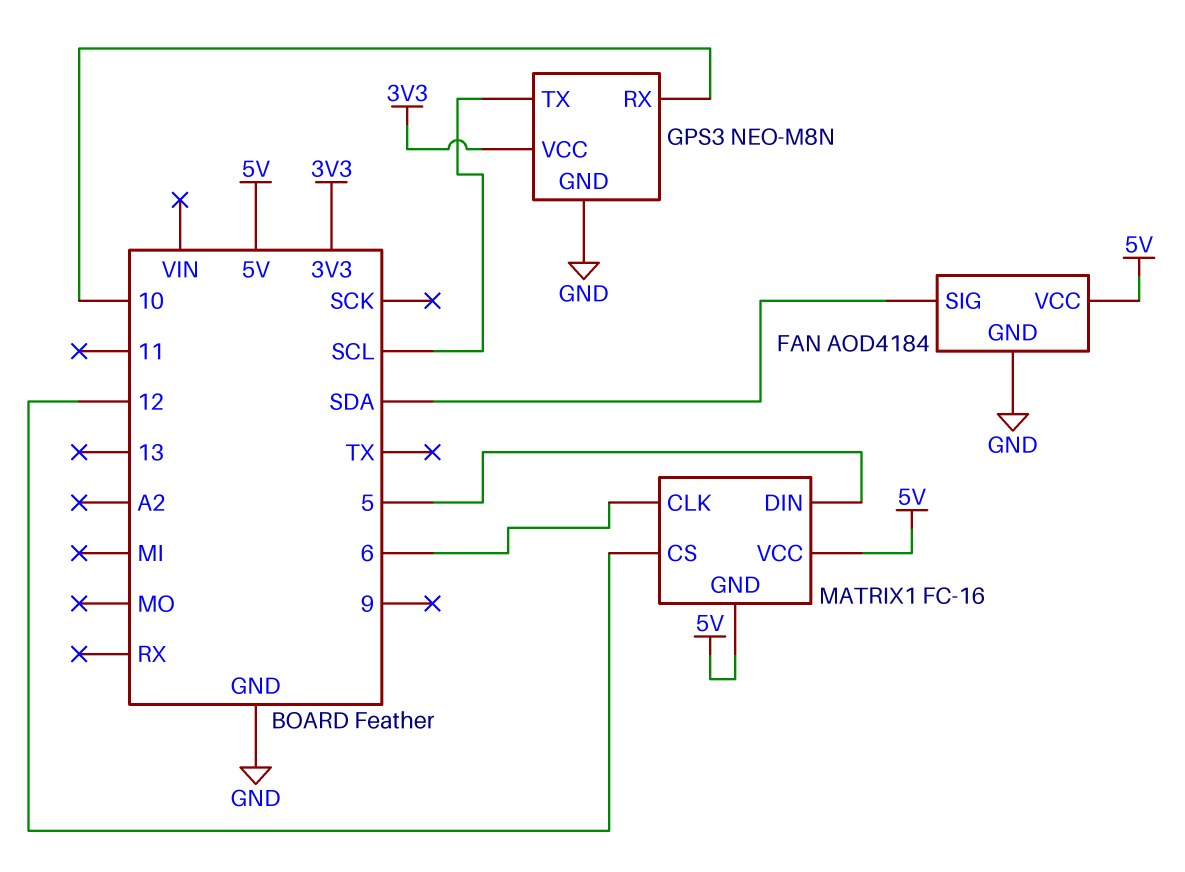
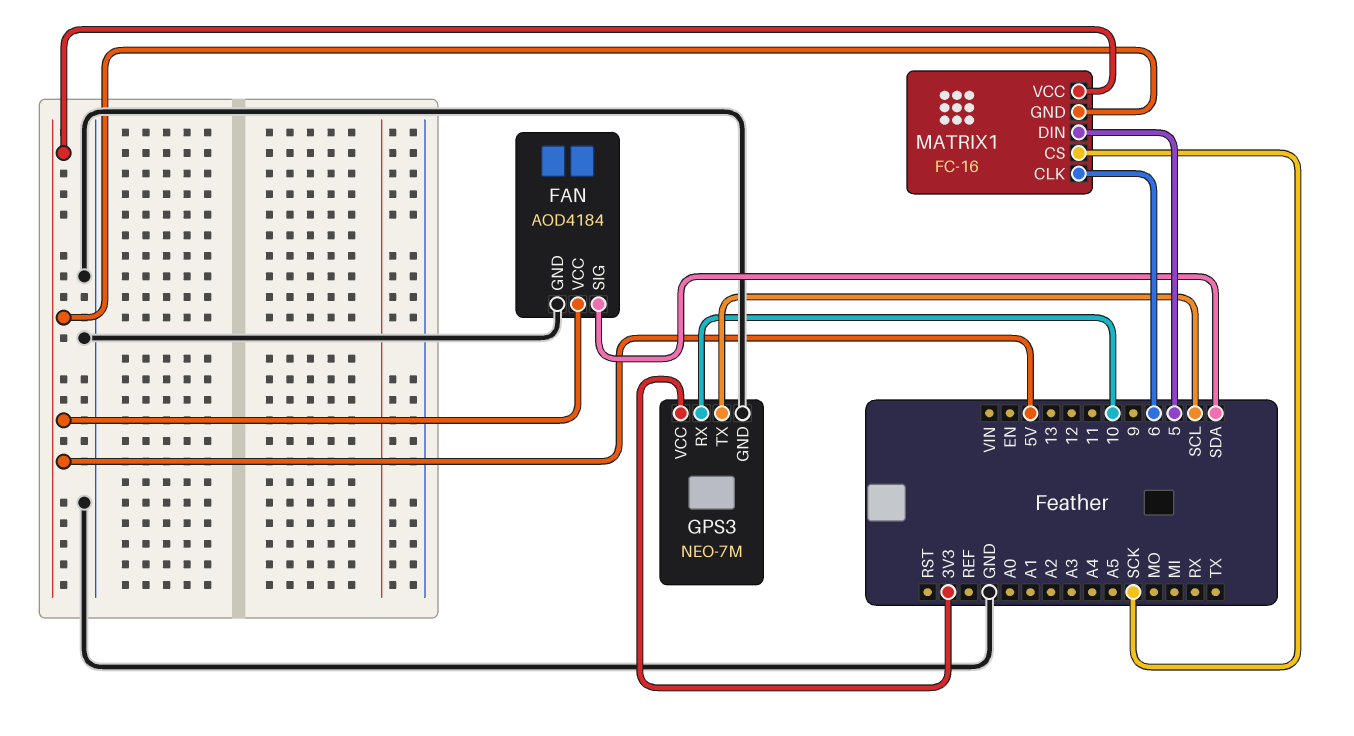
GPS3: NEO-M8N -> NEO-7M
MATRIX1 pin CS: 12 -> SCK

